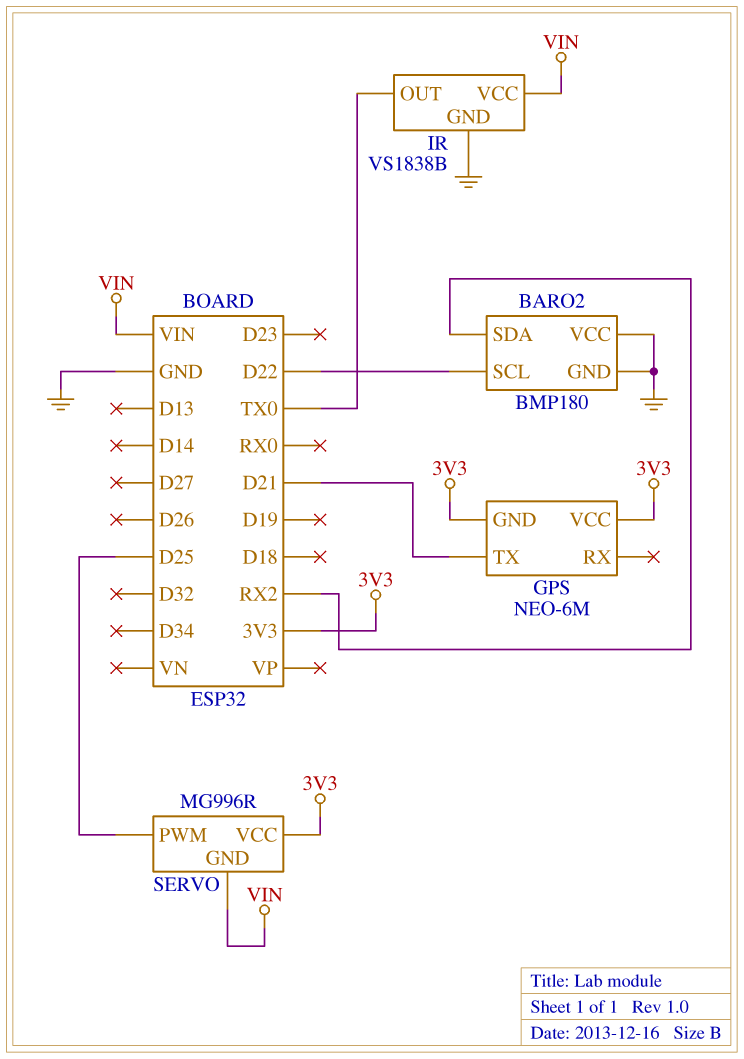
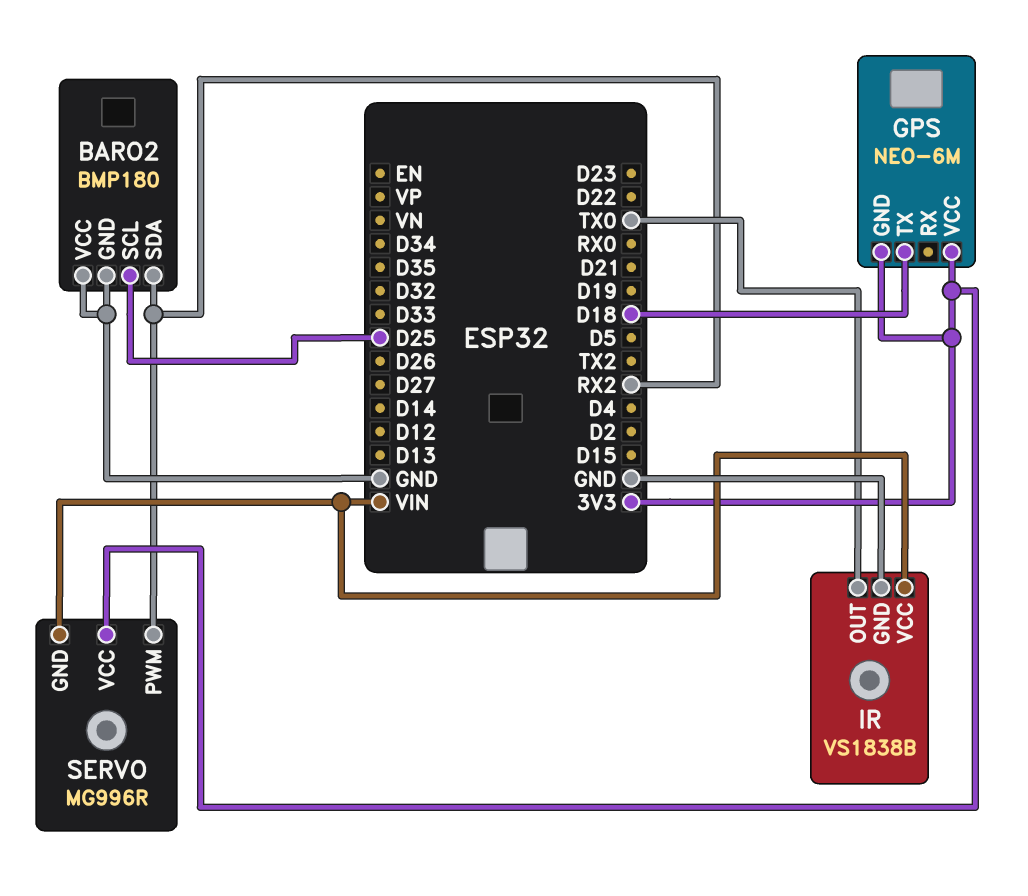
BARO2 pin SCL: D22 -> D25
GPS pin TX: D21 -> D18
SERVO pin PWM: D25 -> RX2

